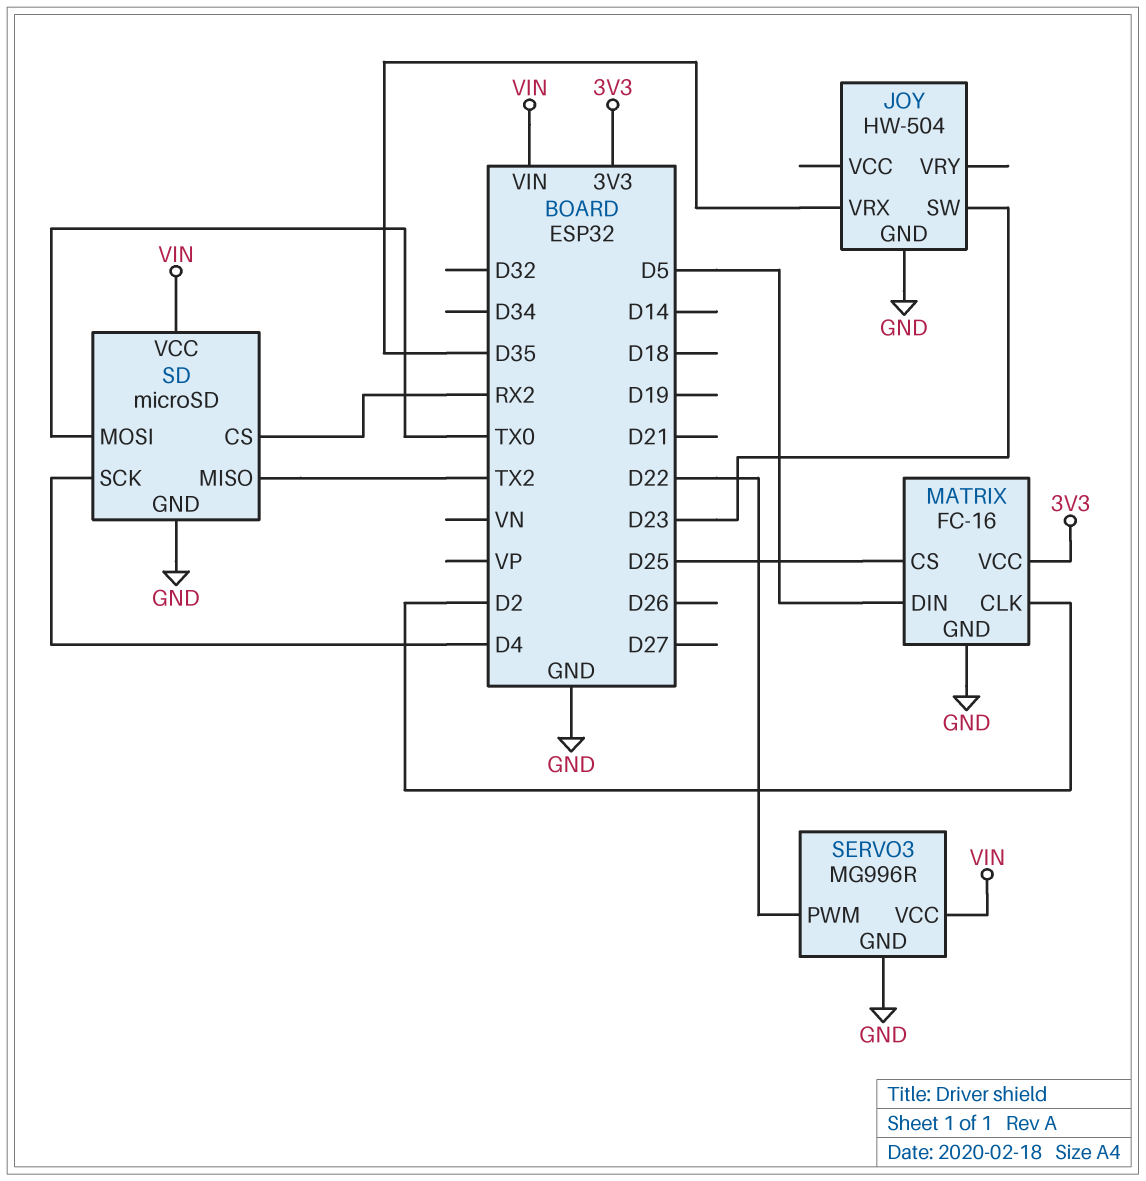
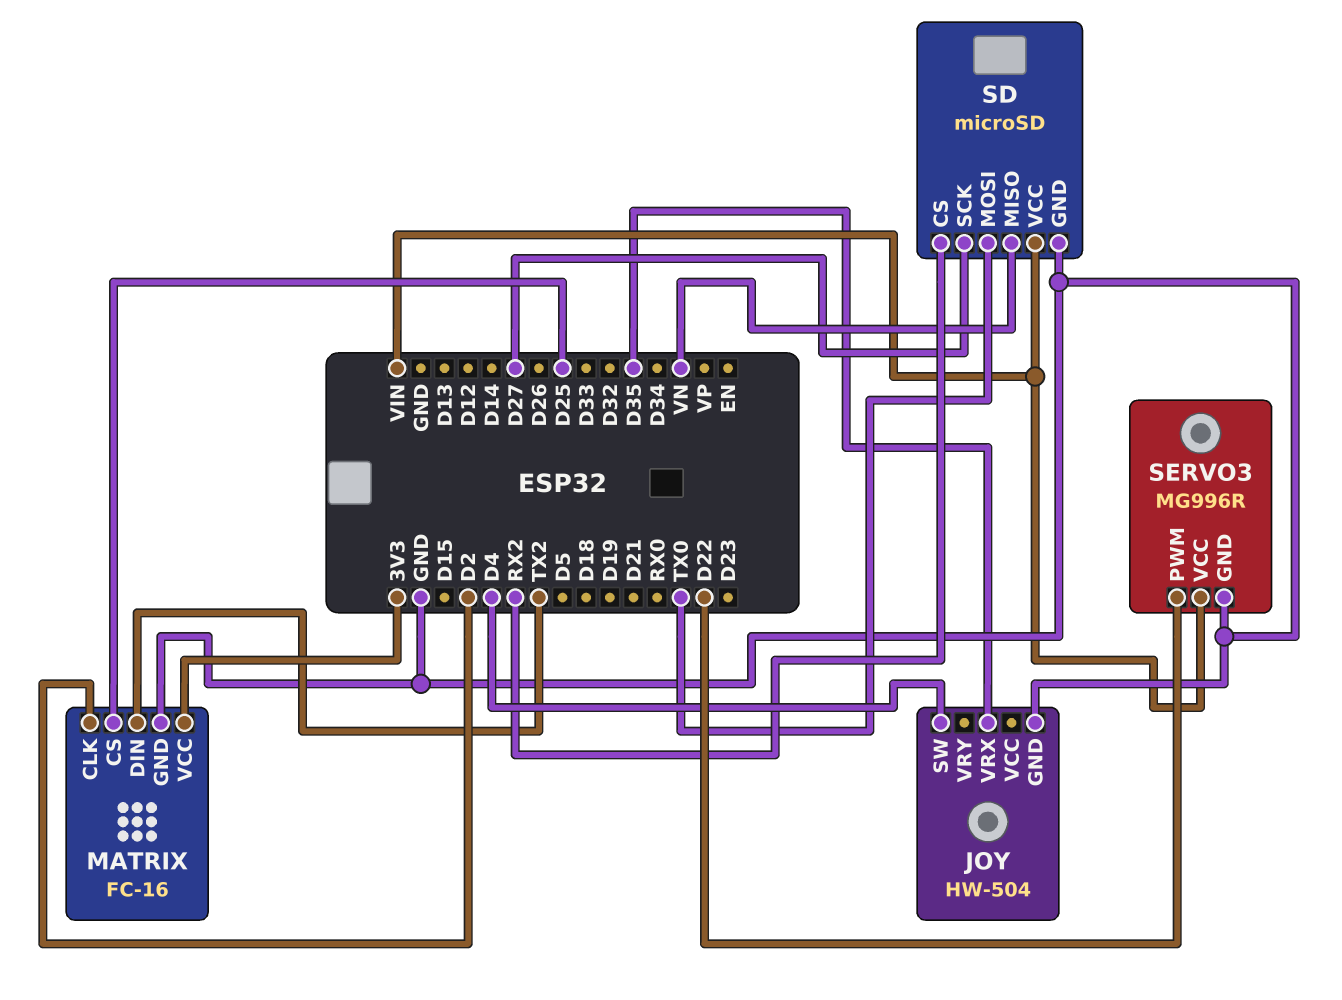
JOY pin SW: D23 -> D4
MATRIX pin DIN: D5 -> TX2
SD pin MISO: TX2 -> VN
SD pin SCK: D4 -> D27

